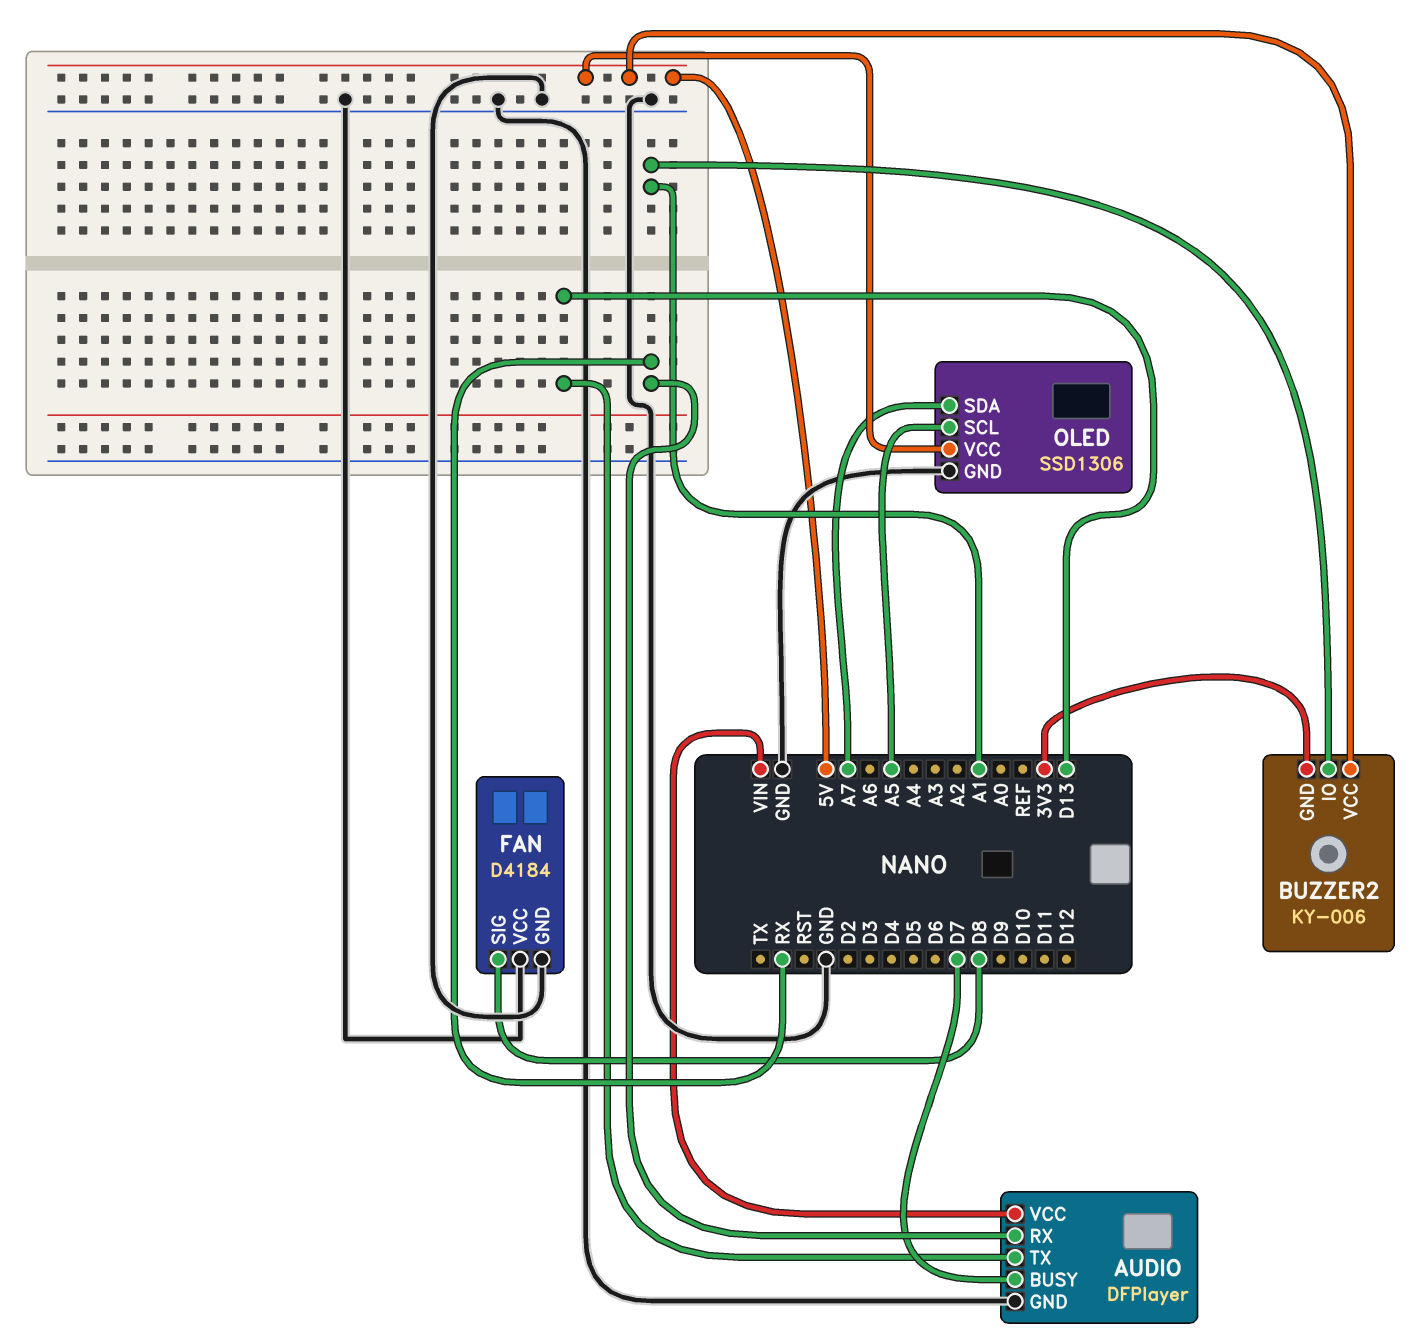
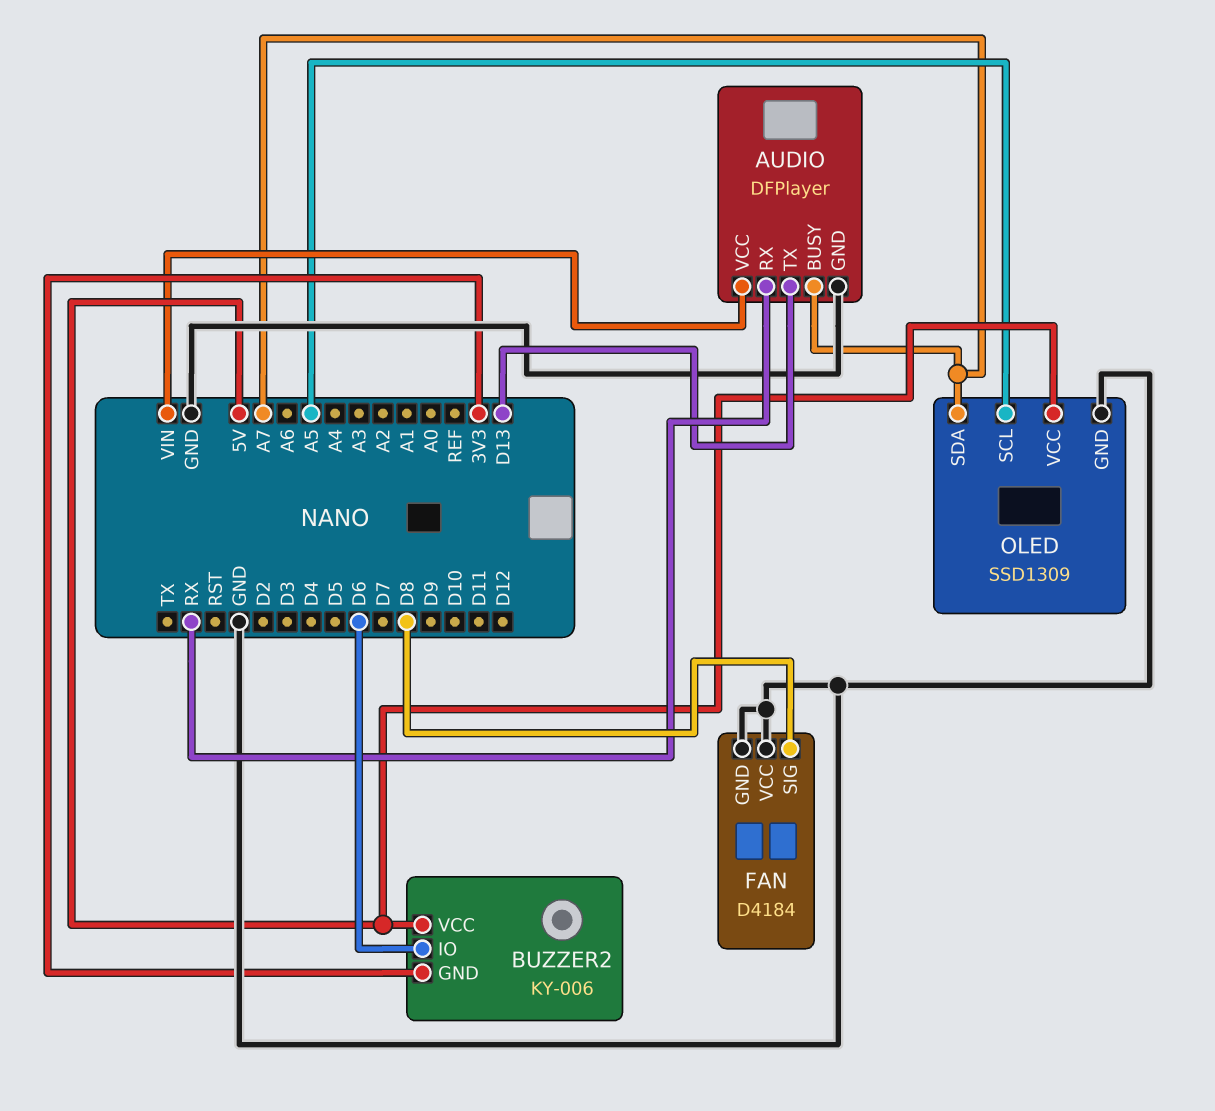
AUDIO pin BUSY: D7 -> A7
BUZZER2 pin IO: A1 -> D6
OLED: SSD1306 -> SSD1309

